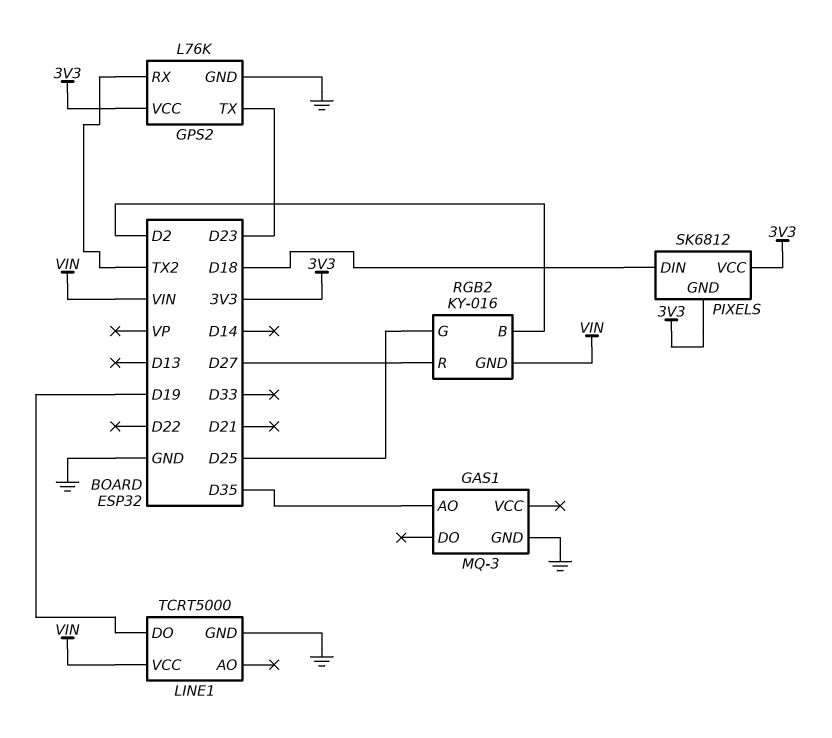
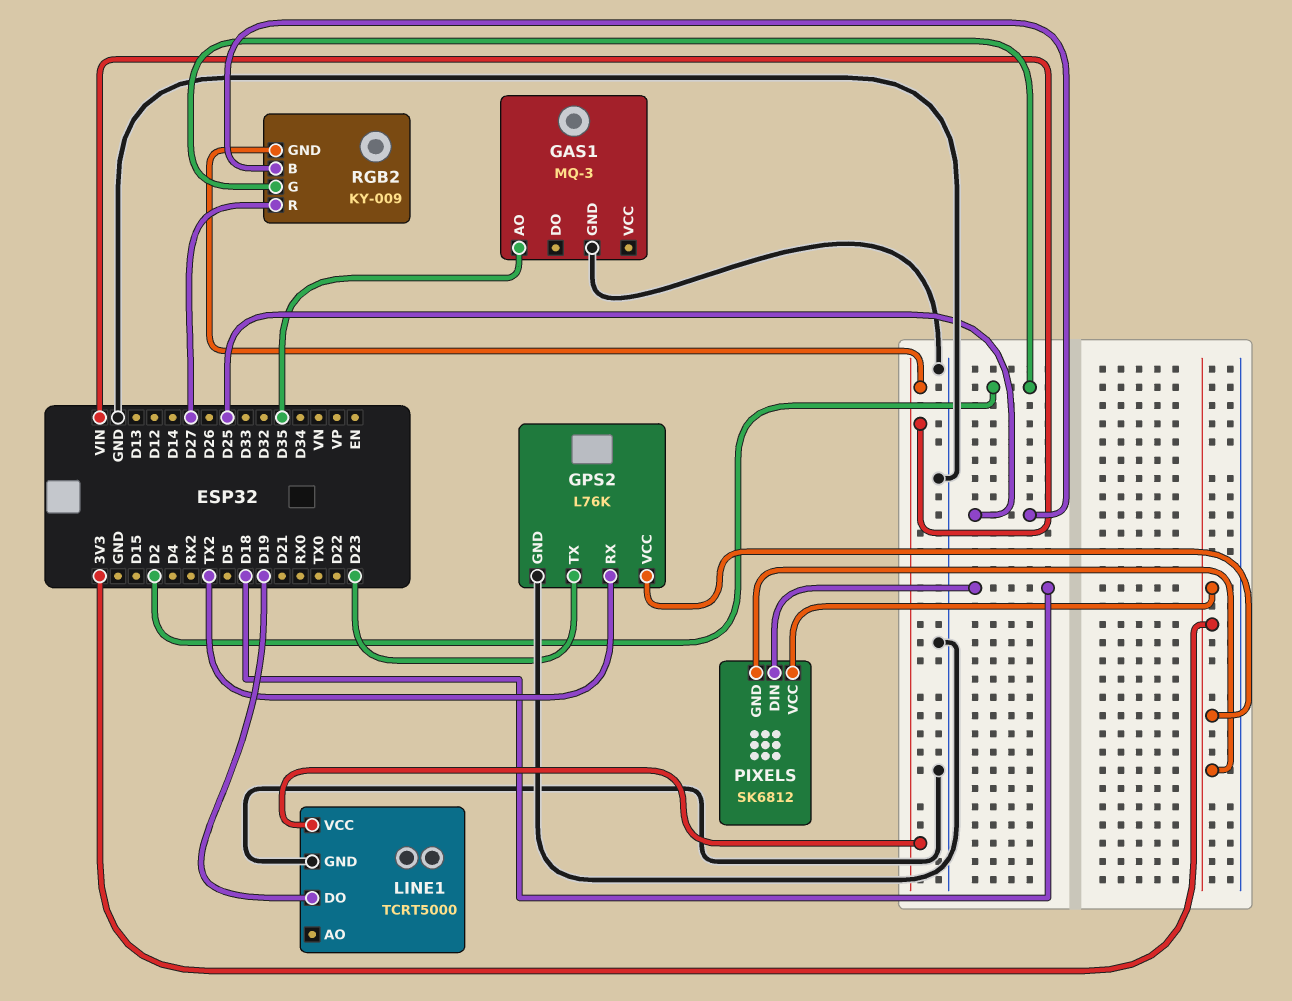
RGB2: KY-016 -> KY-009
RGB2 pin B: D2 -> D25
RGB2 pin G: D25 -> D2

